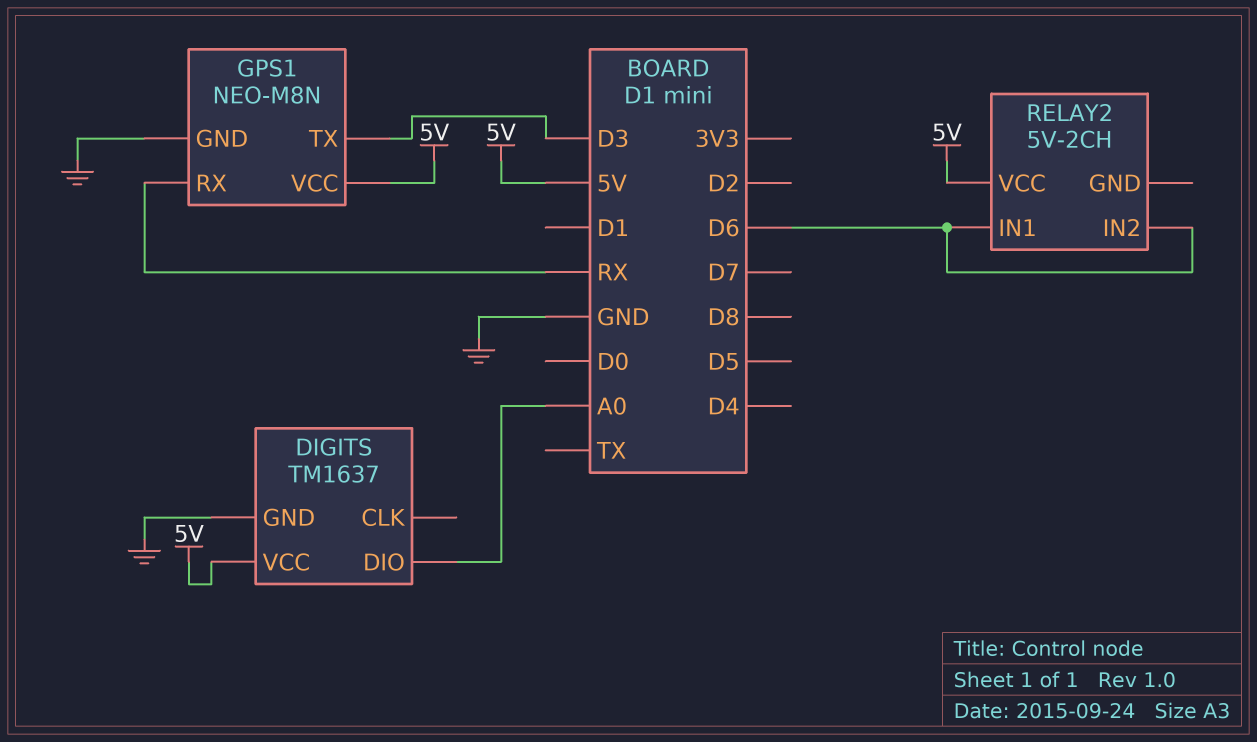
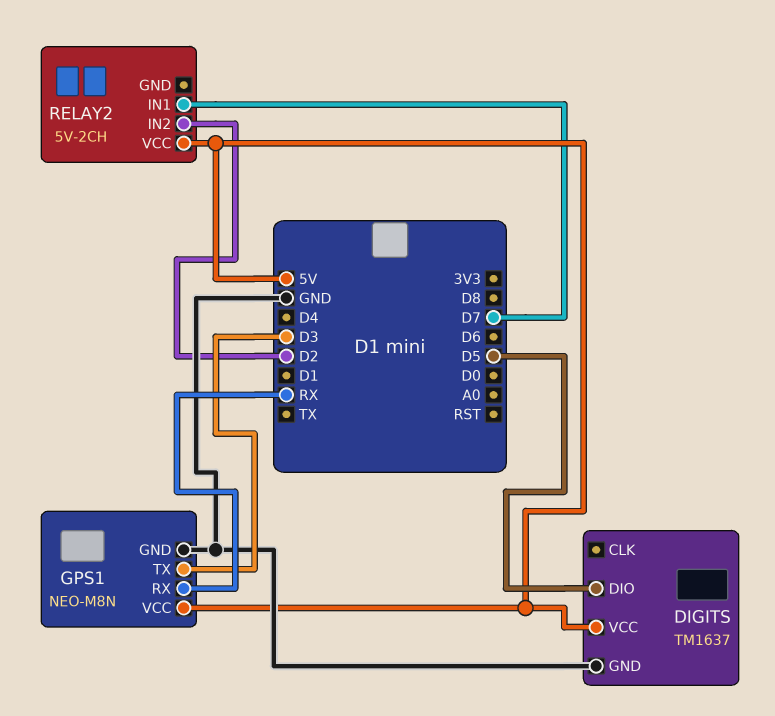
DIGITS pin DIO: A0 -> D5
RELAY2 pin IN1: D6 -> D7
RELAY2 pin IN2: D6 -> D2

